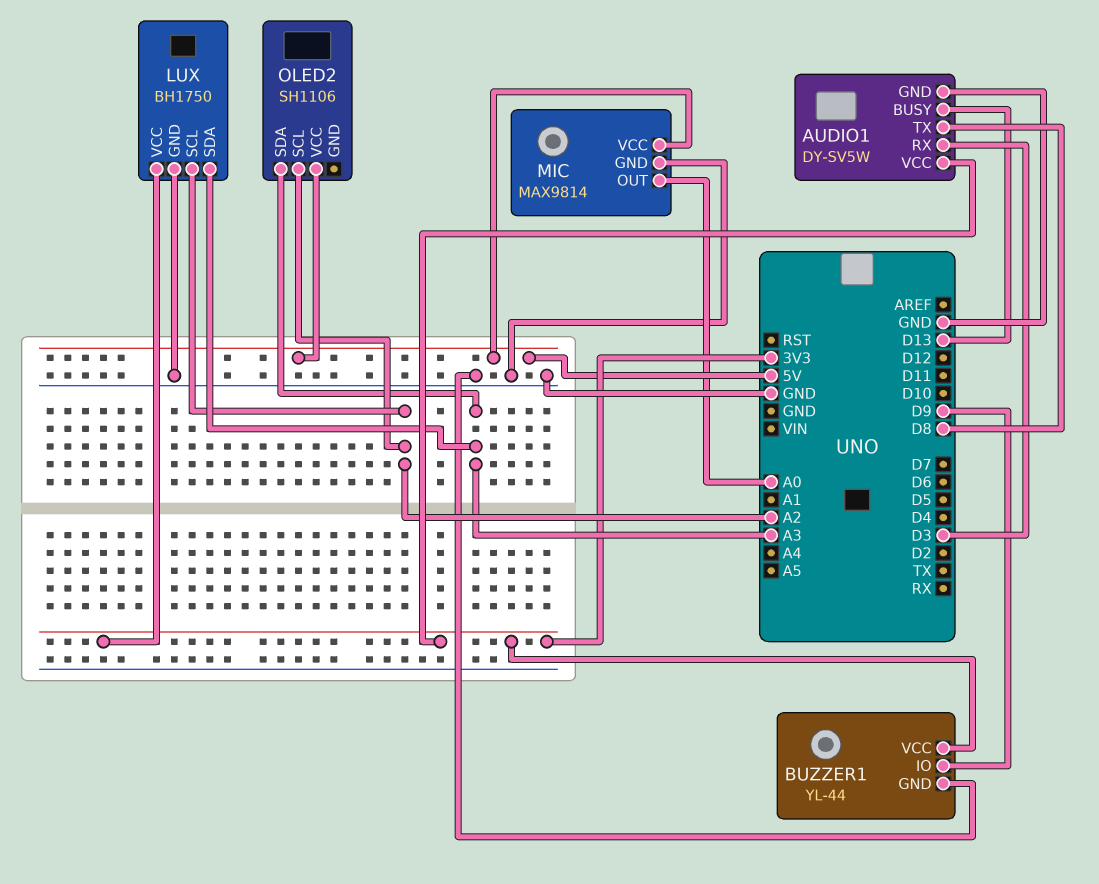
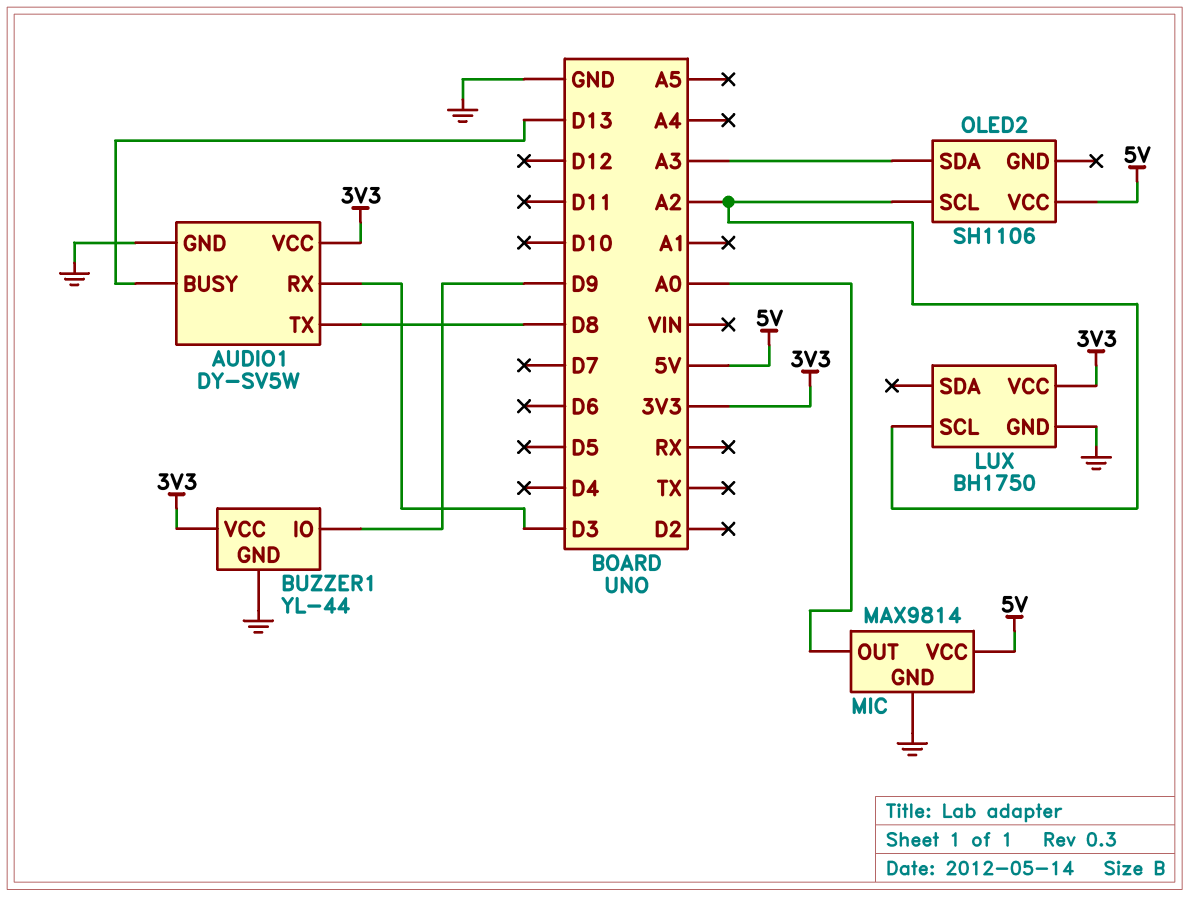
LUX pin SDA: A3 -> none

